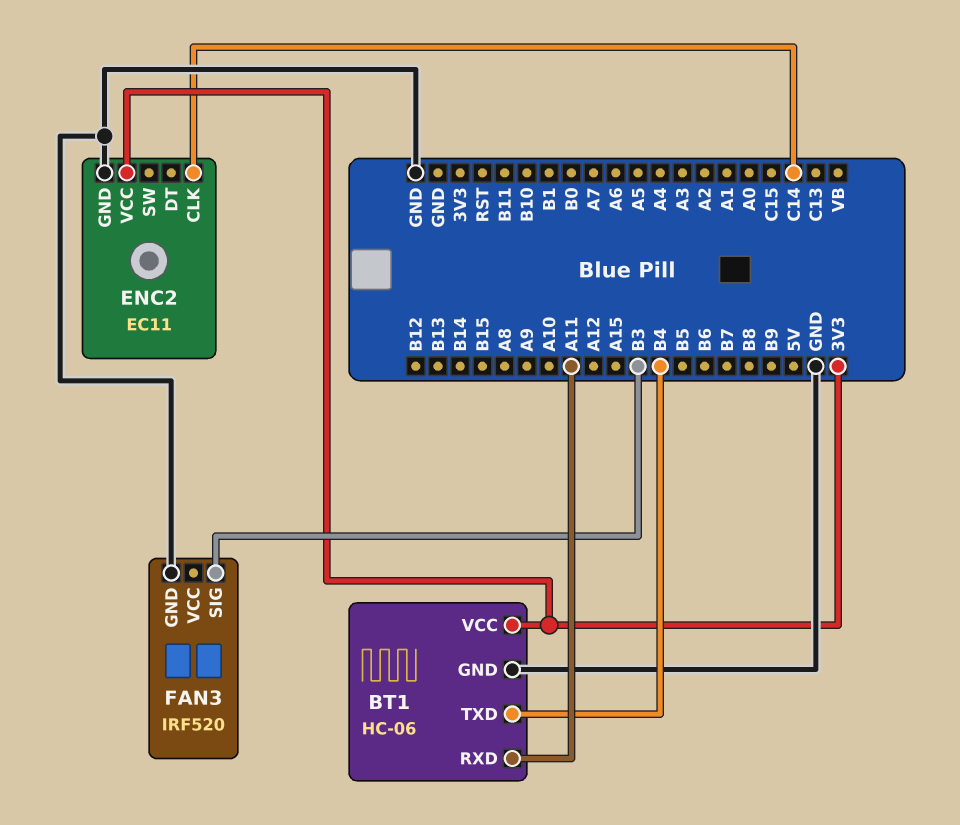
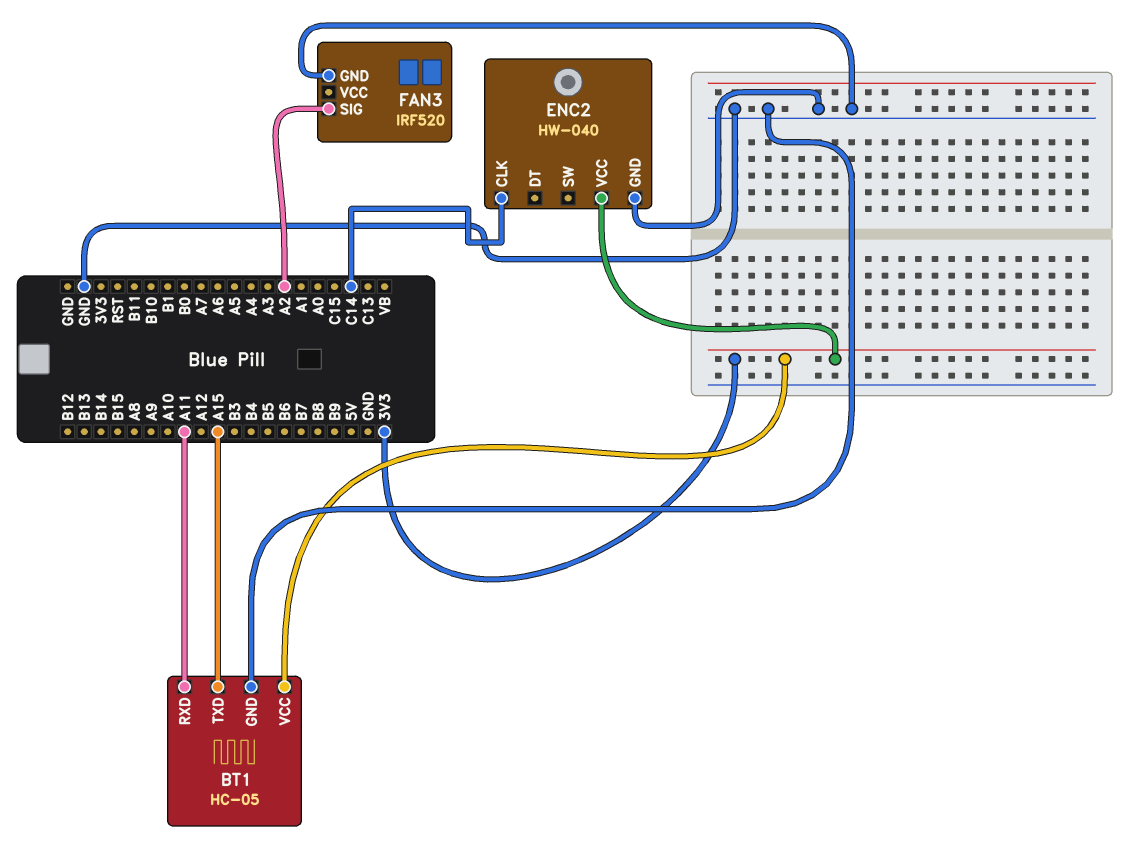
BT1: HC-06 -> HC-05
BT1 pin TXD: B4 -> A15
ENC2: EC11 -> HW-040
FAN3 pin SIG: B3 -> A2

